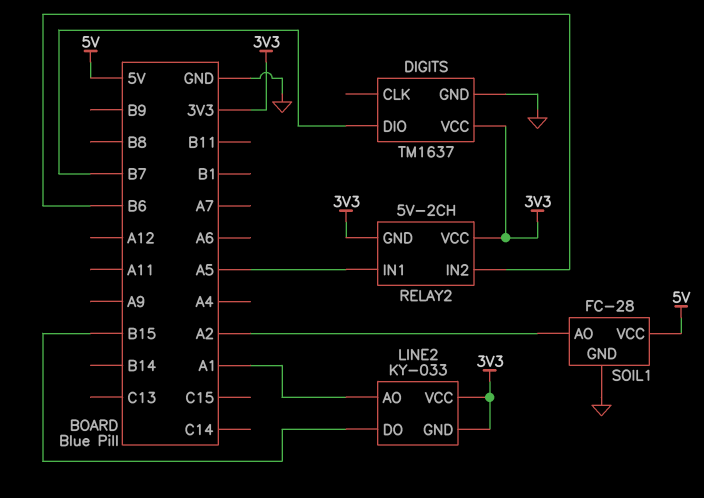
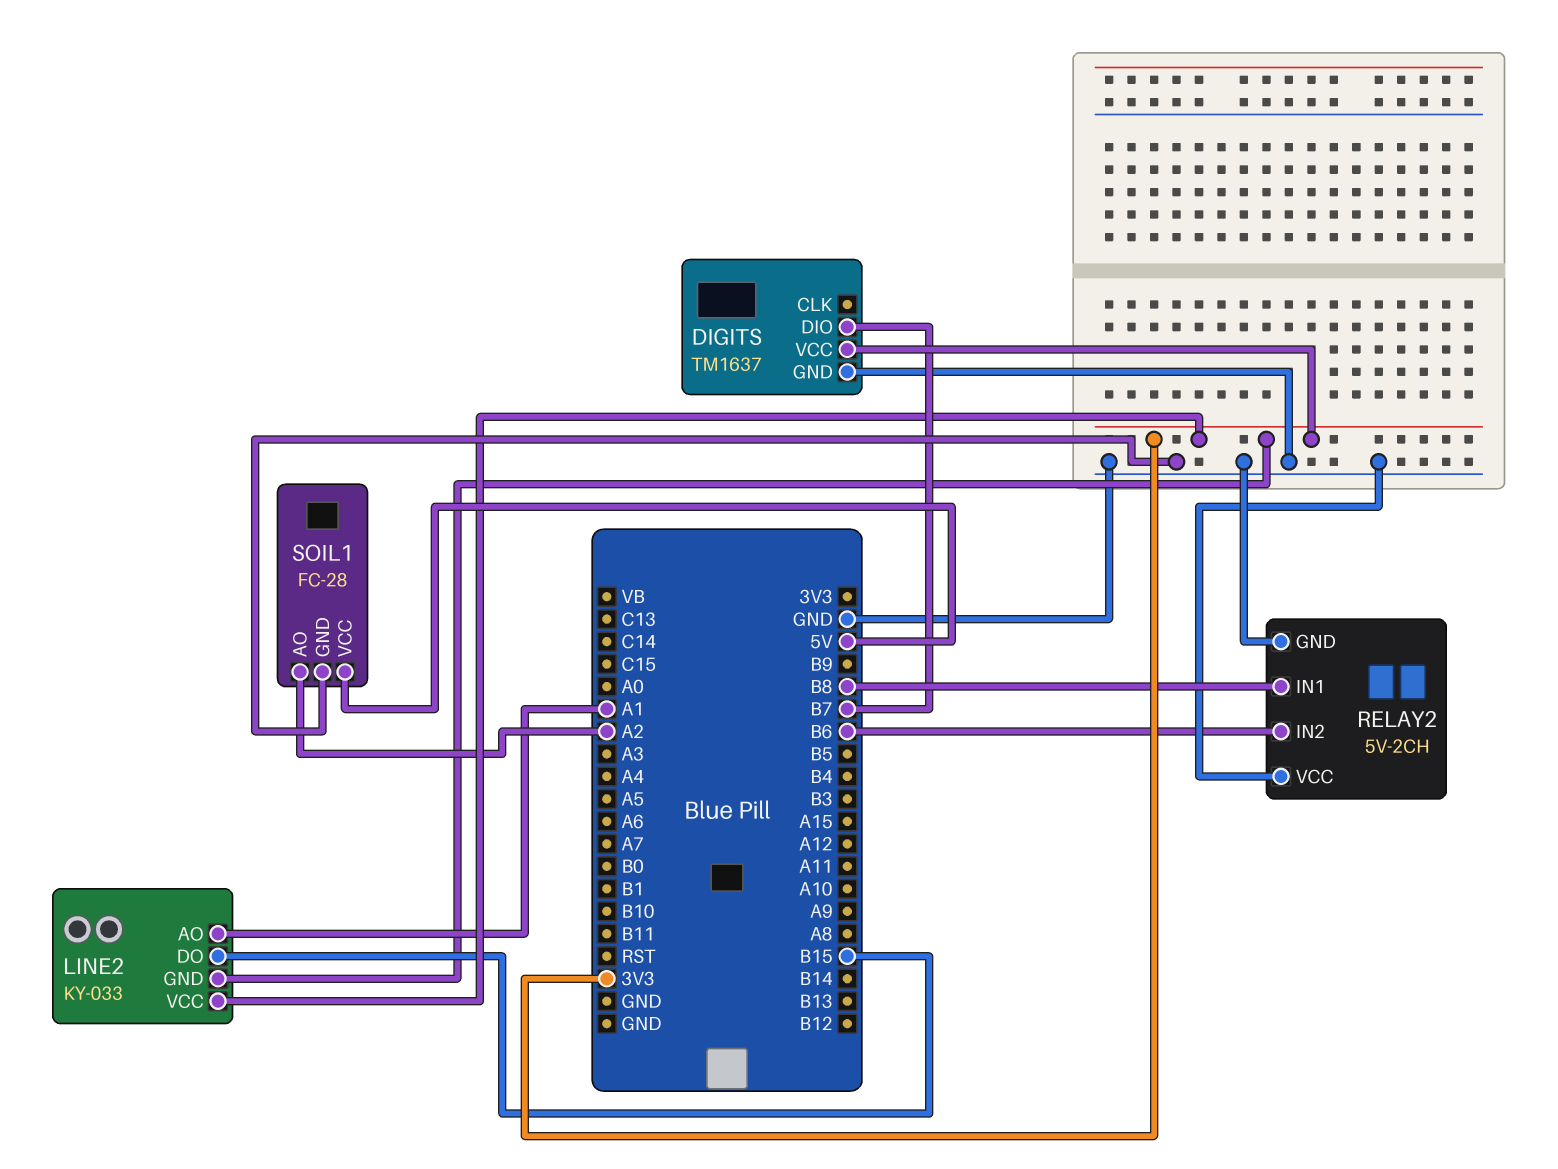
RELAY2 pin GND: 3V3 -> GND
RELAY2 pin IN1: A5 -> B8
RELAY2 pin VCC: 3V3 -> GND

